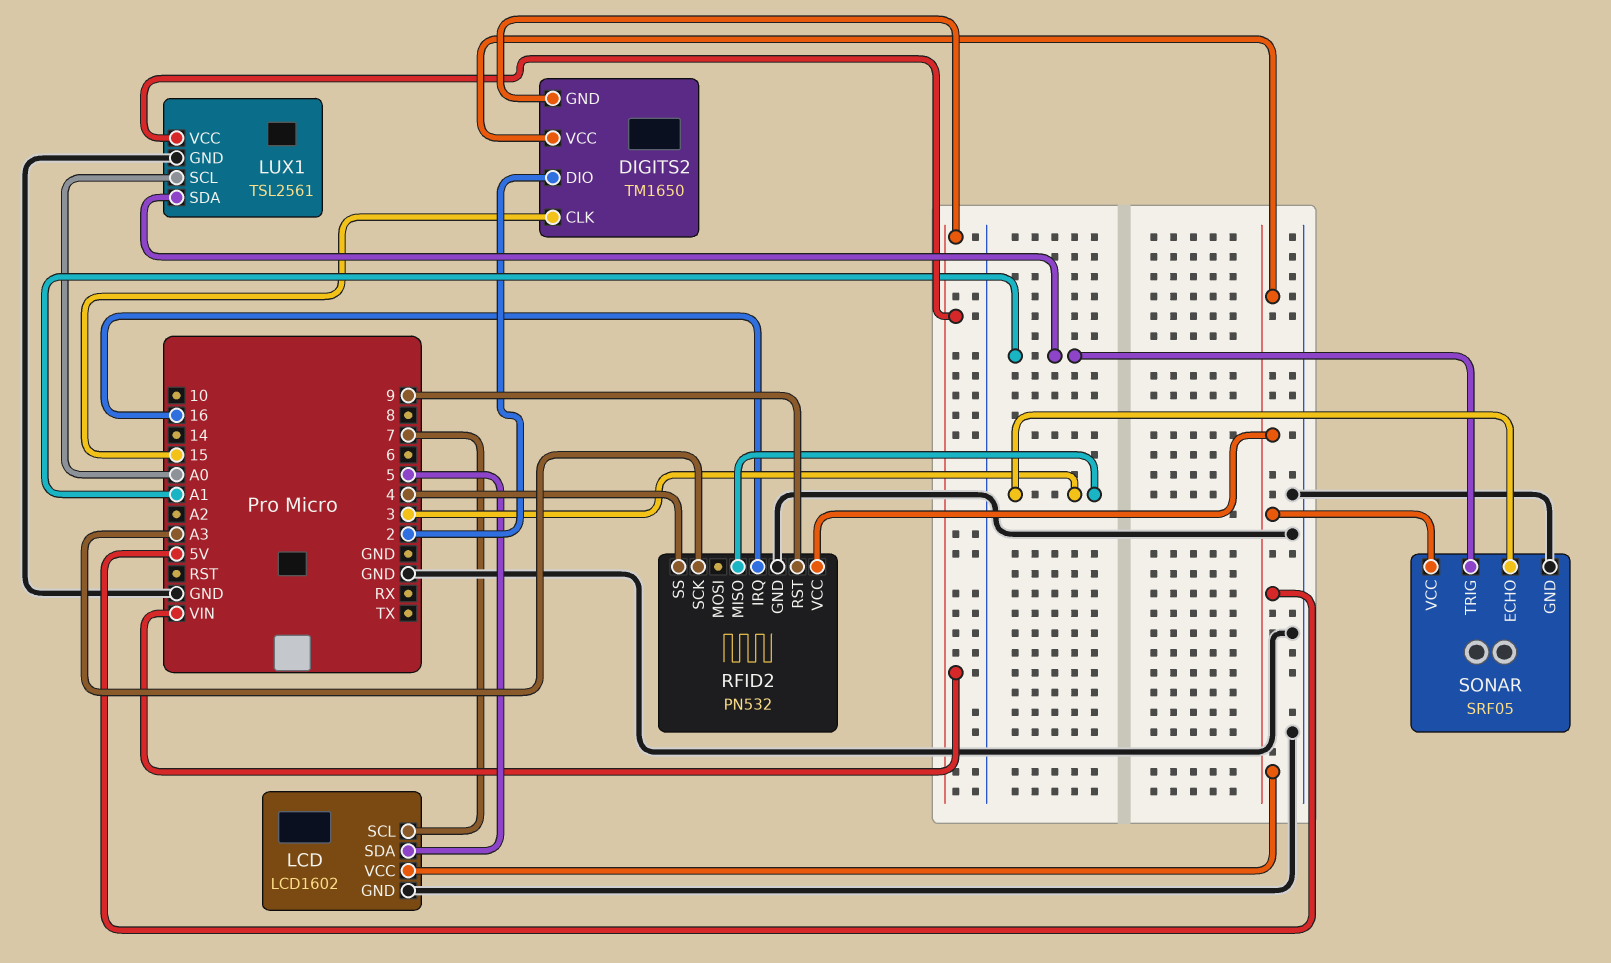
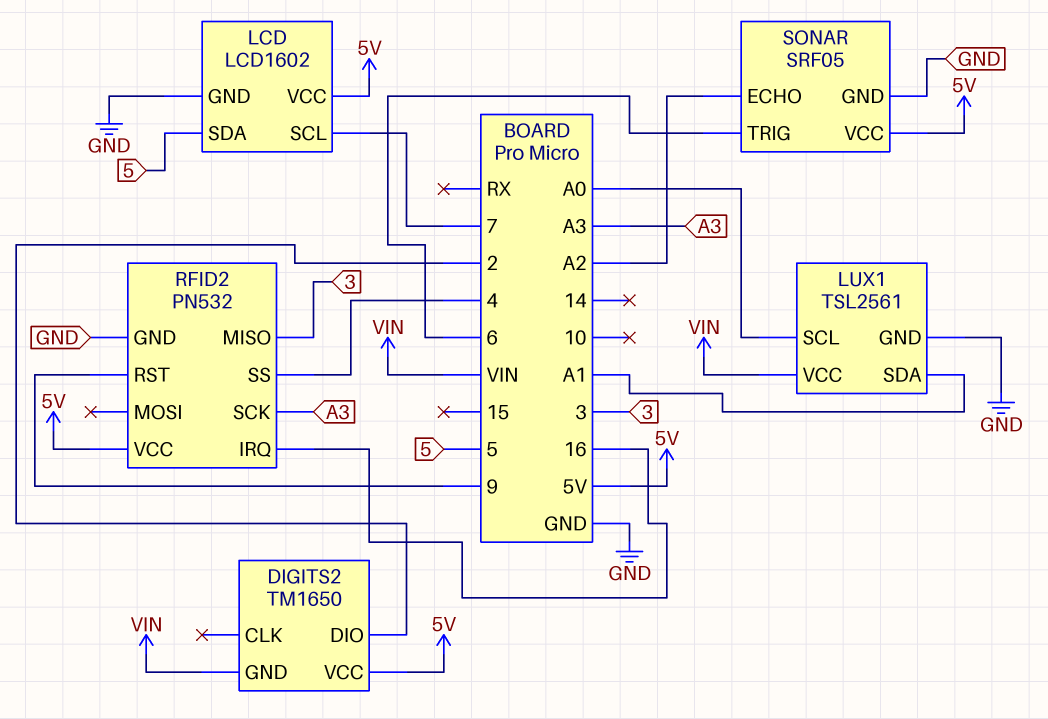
DIGITS2 pin CLK: 15 -> none
SONAR pin ECHO: 3 -> A2
SONAR pin TRIG: A1 -> 6

